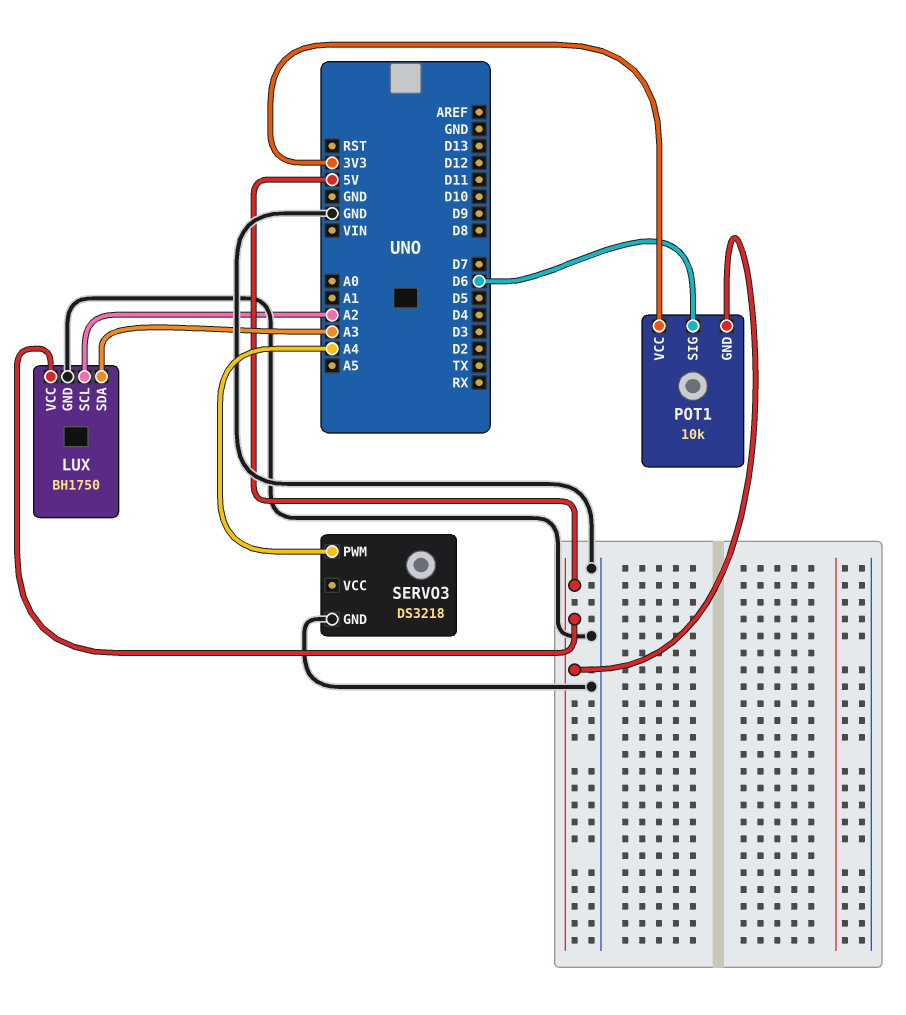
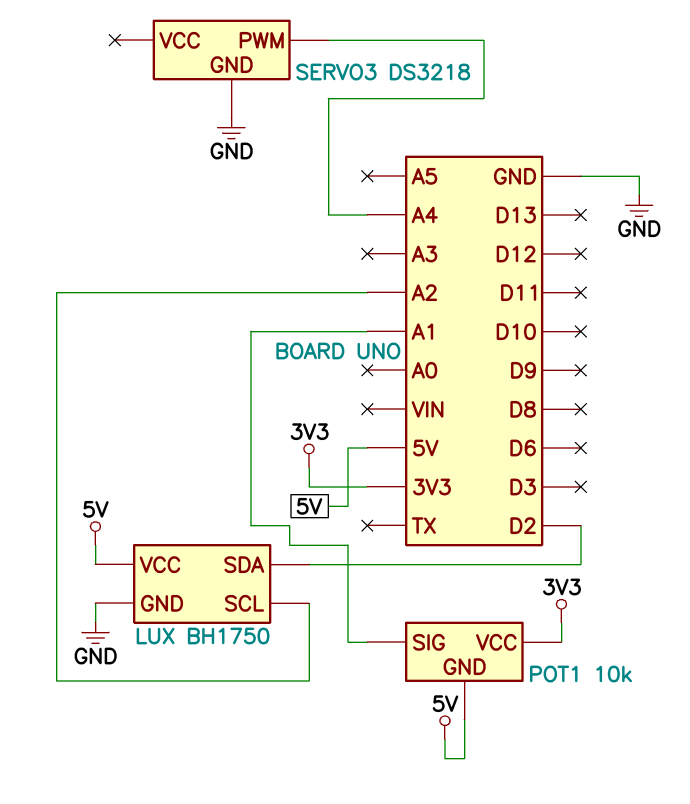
LUX pin SDA: A3 -> D2
POT1 pin SIG: D6 -> A1

